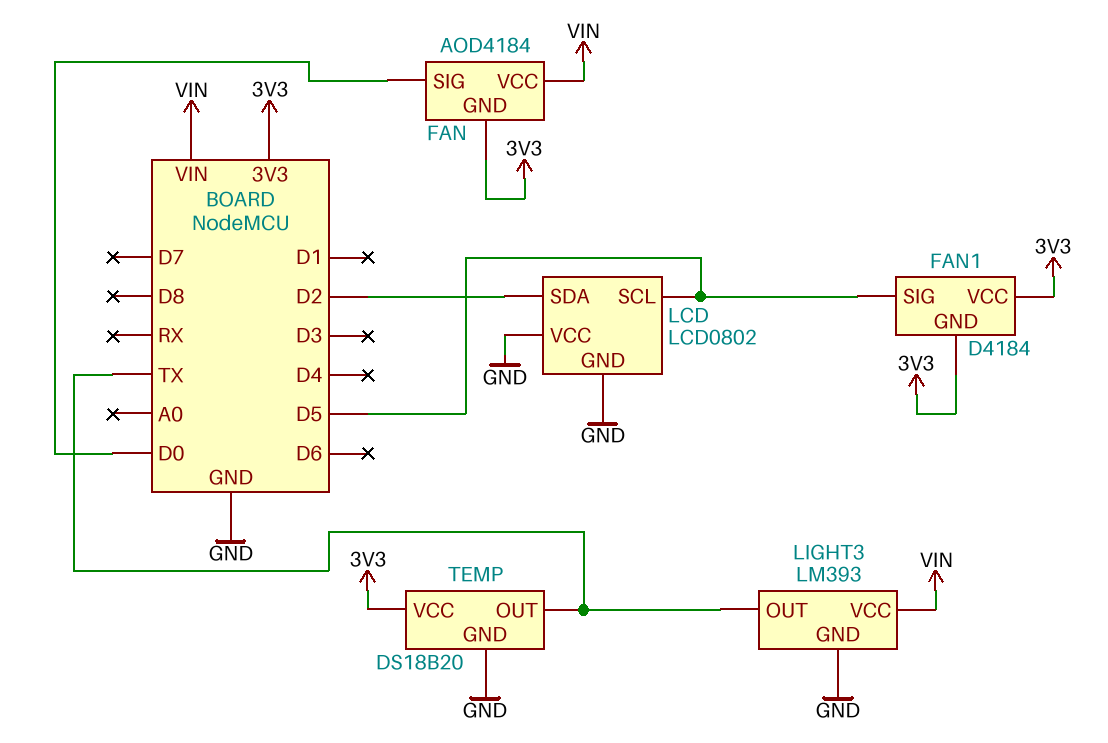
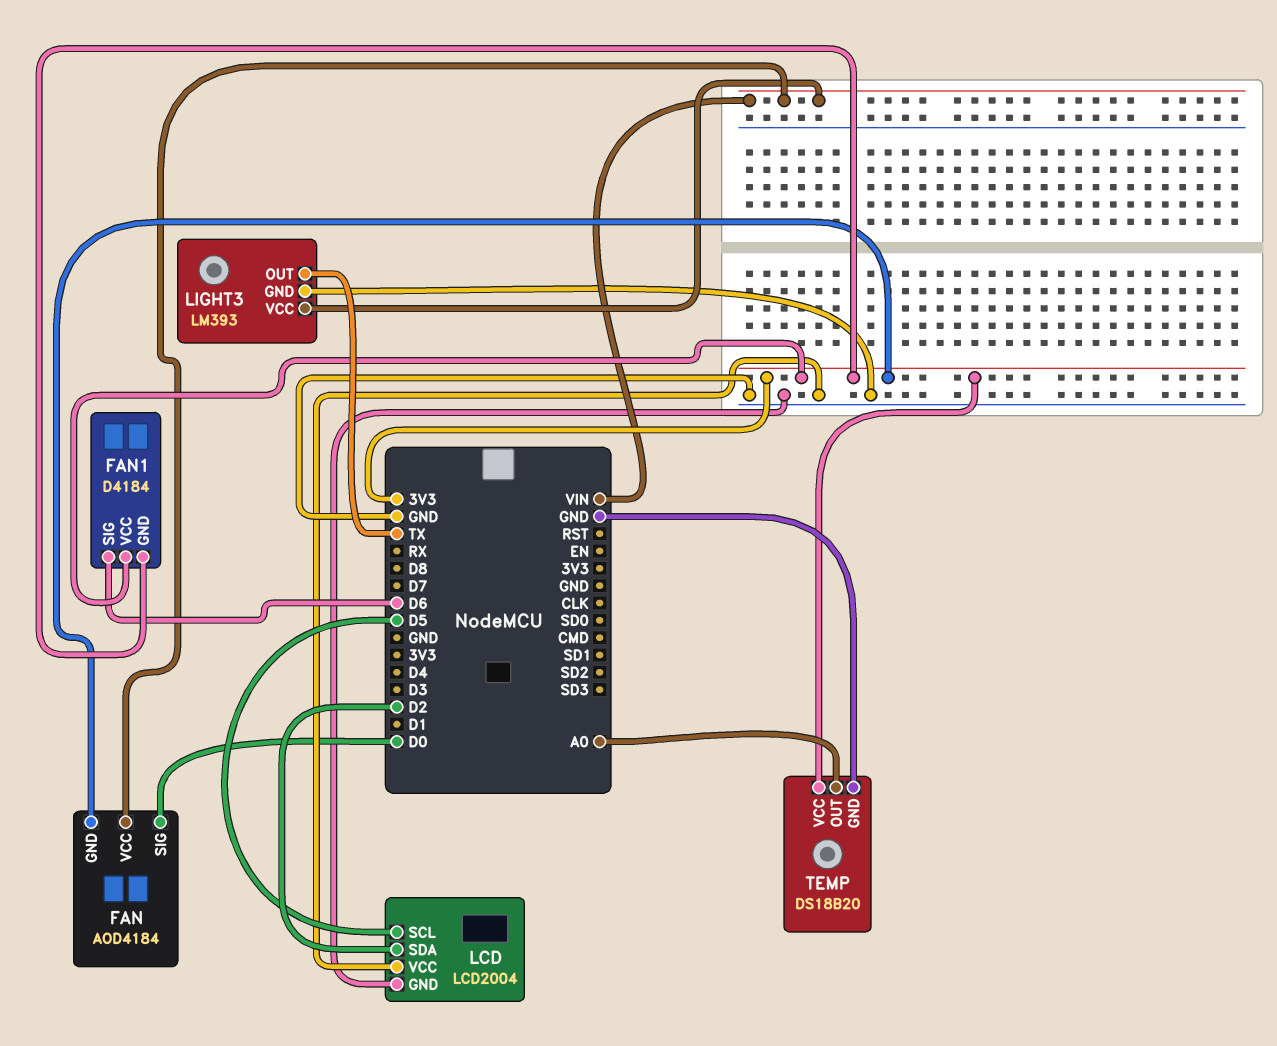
FAN1 pin SIG: D5 -> D6
LCD: LCD0802 -> LCD2004
TEMP pin OUT: TX -> A0

